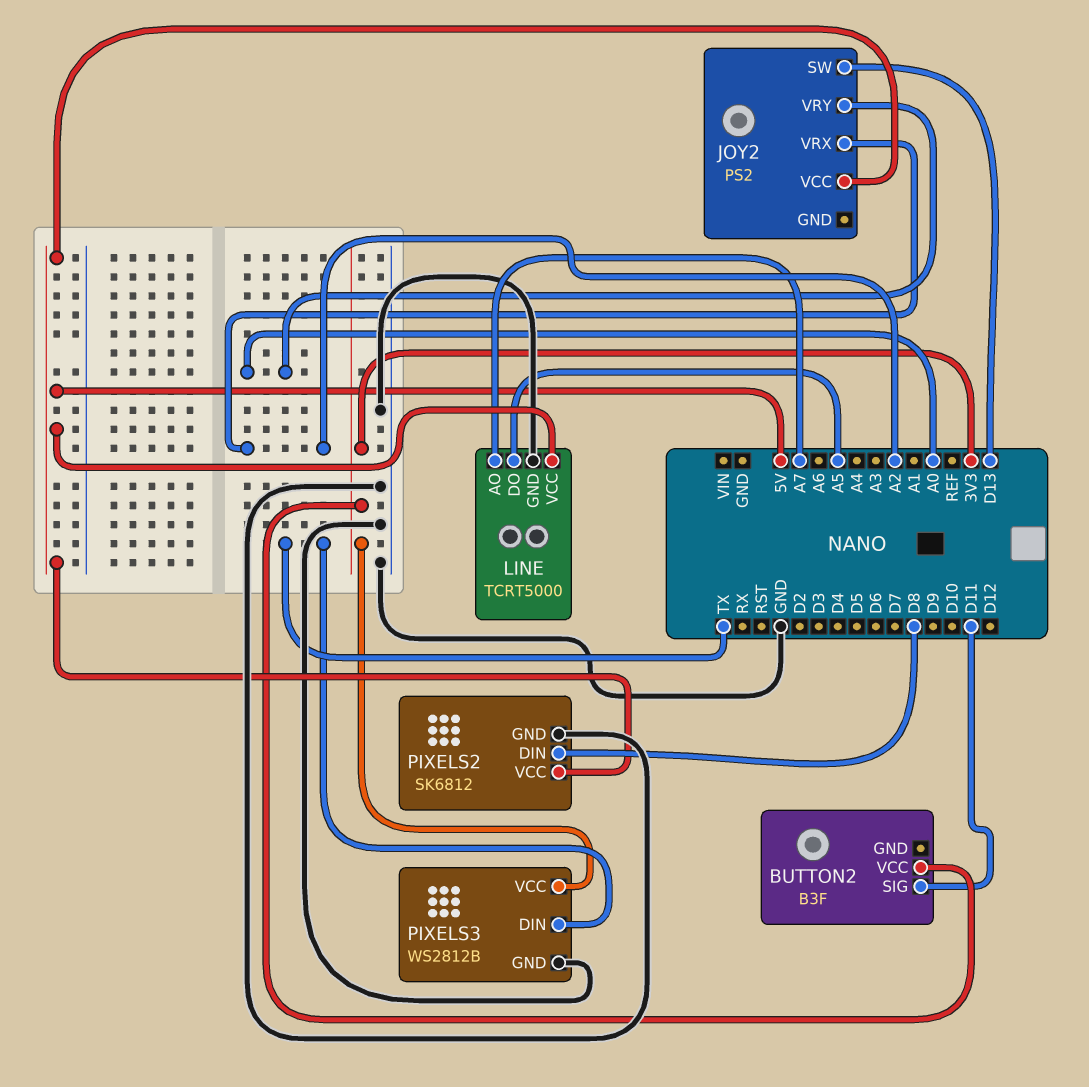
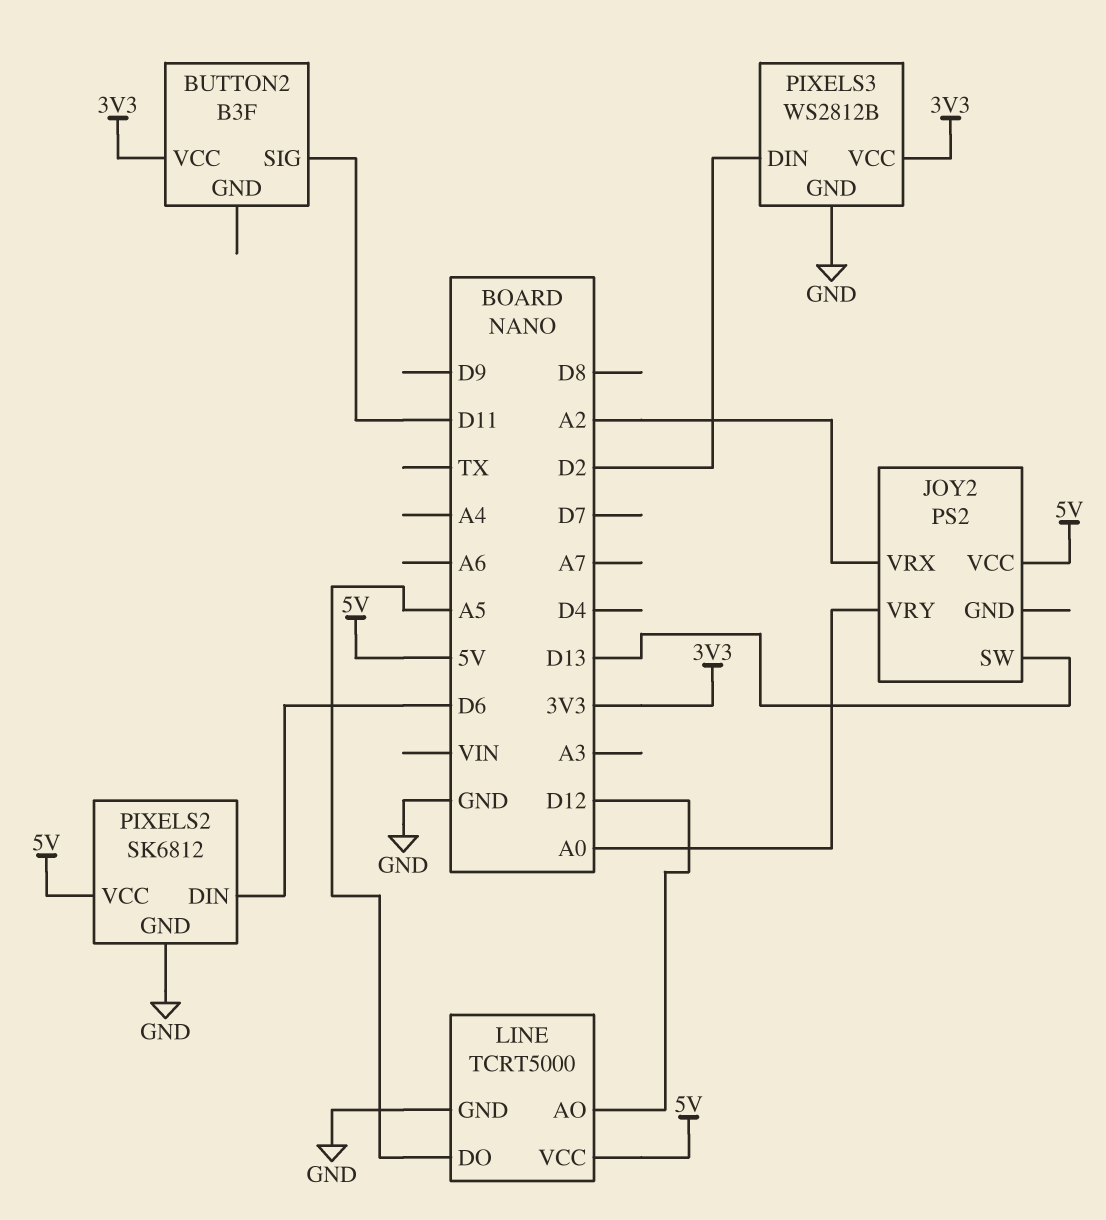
LINE pin AO: A7 -> D12
PIXELS2 pin DIN: D8 -> D6
PIXELS3 pin DIN: TX -> D2

